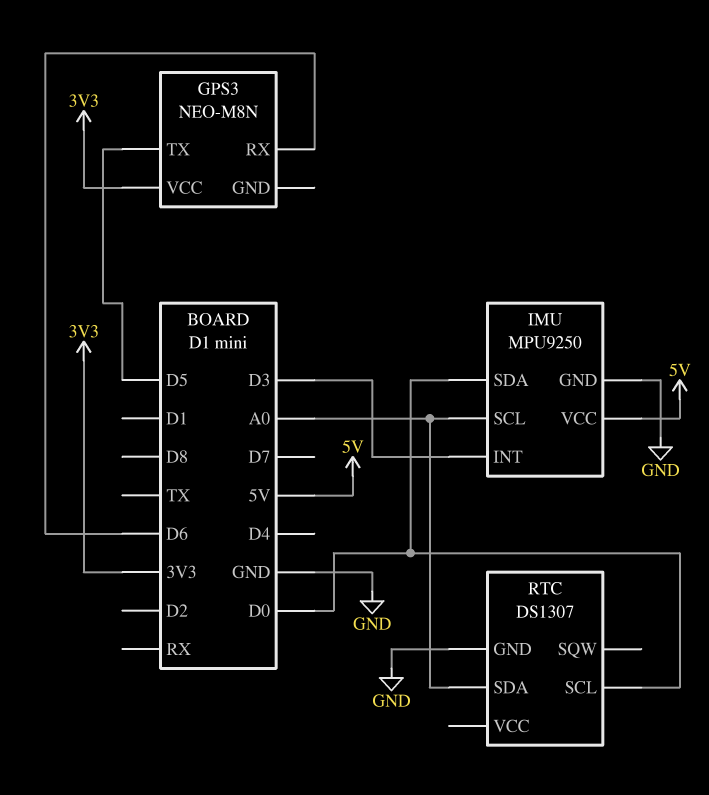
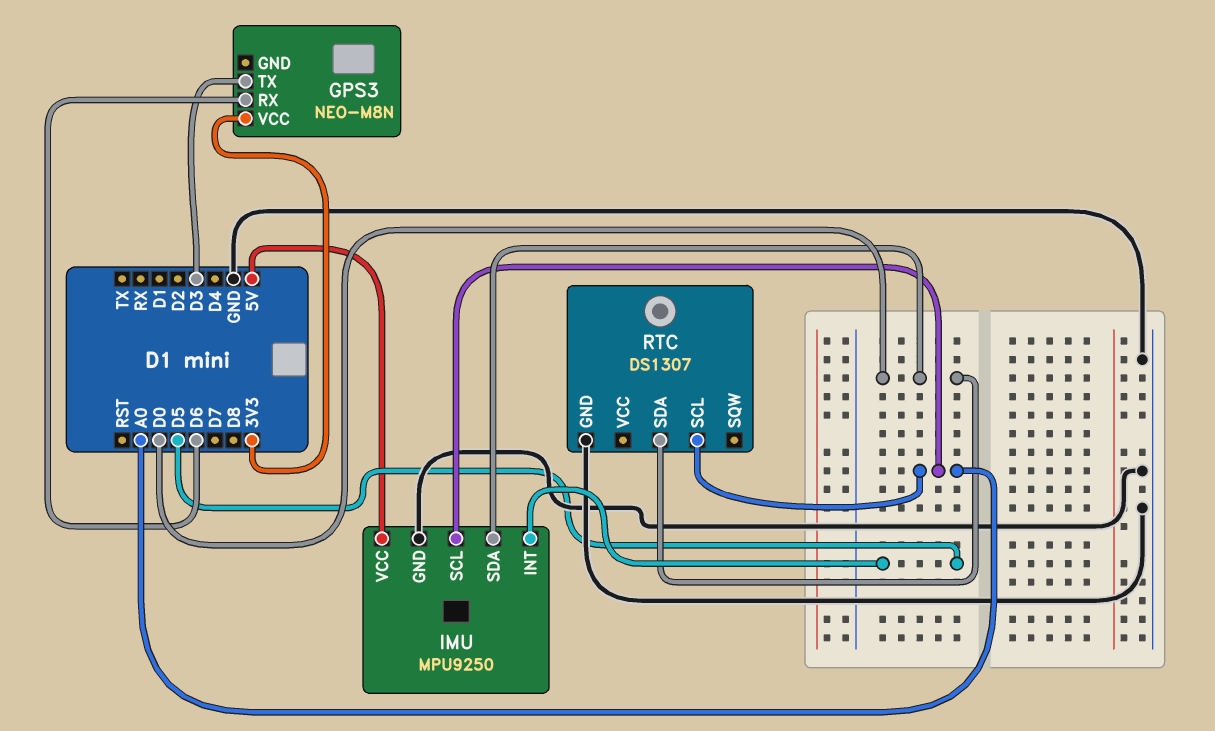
GPS3 pin TX: D5 -> D3
IMU pin INT: D3 -> D5
RTC pin SCL: D0 -> A0
RTC pin SDA: A0 -> D0

